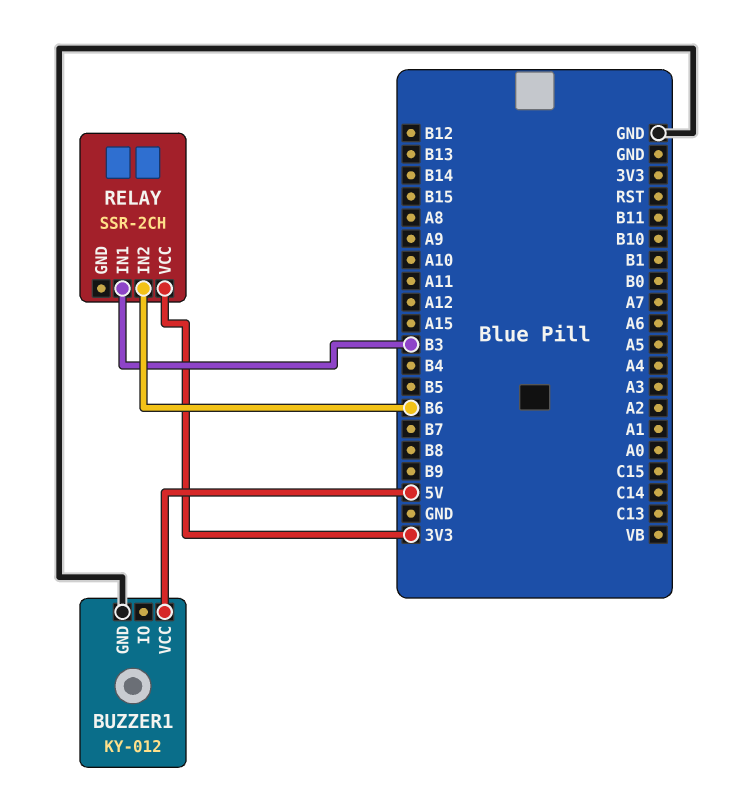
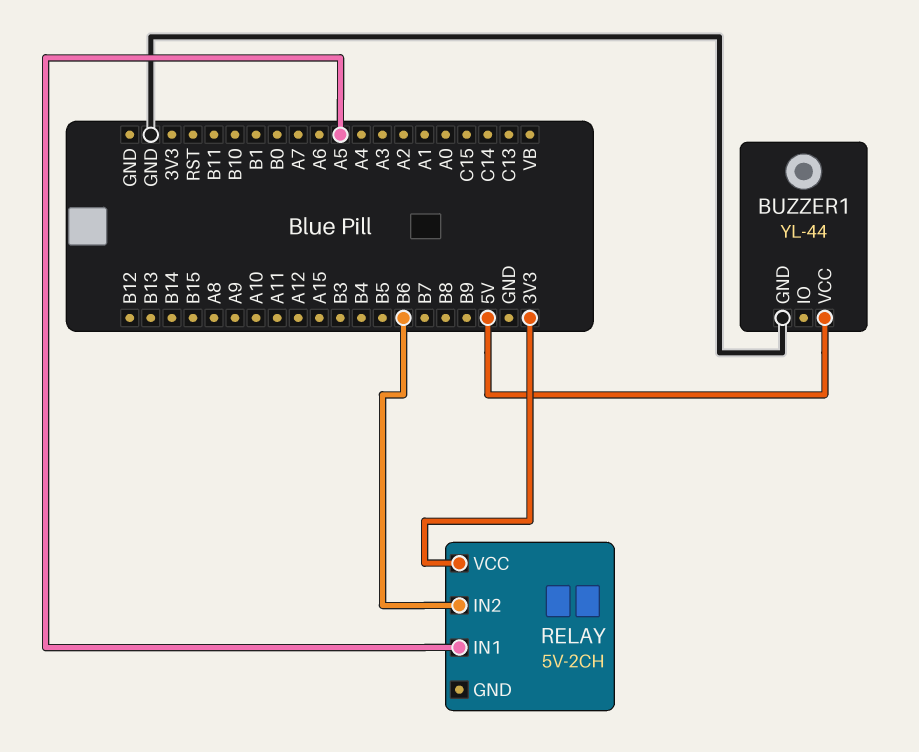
BUZZER1: KY-012 -> YL-44
RELAY: SSR-2CH -> 5V-2CH
RELAY pin IN1: B3 -> A5

